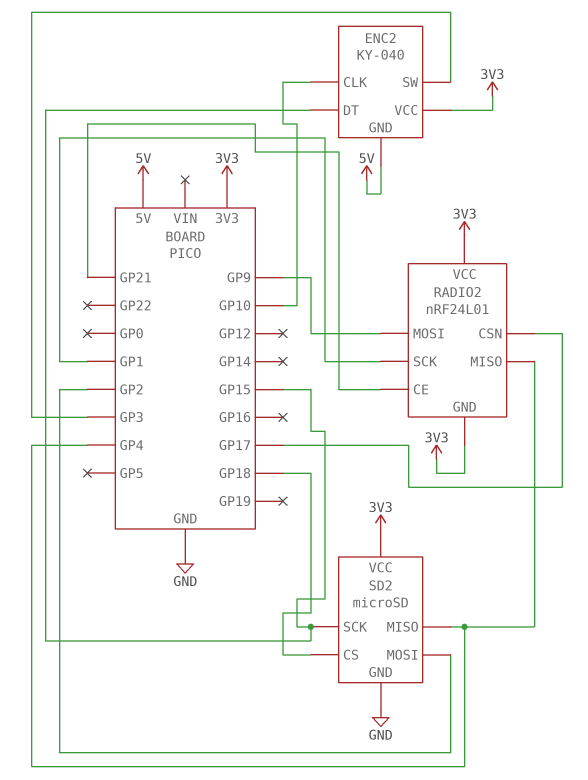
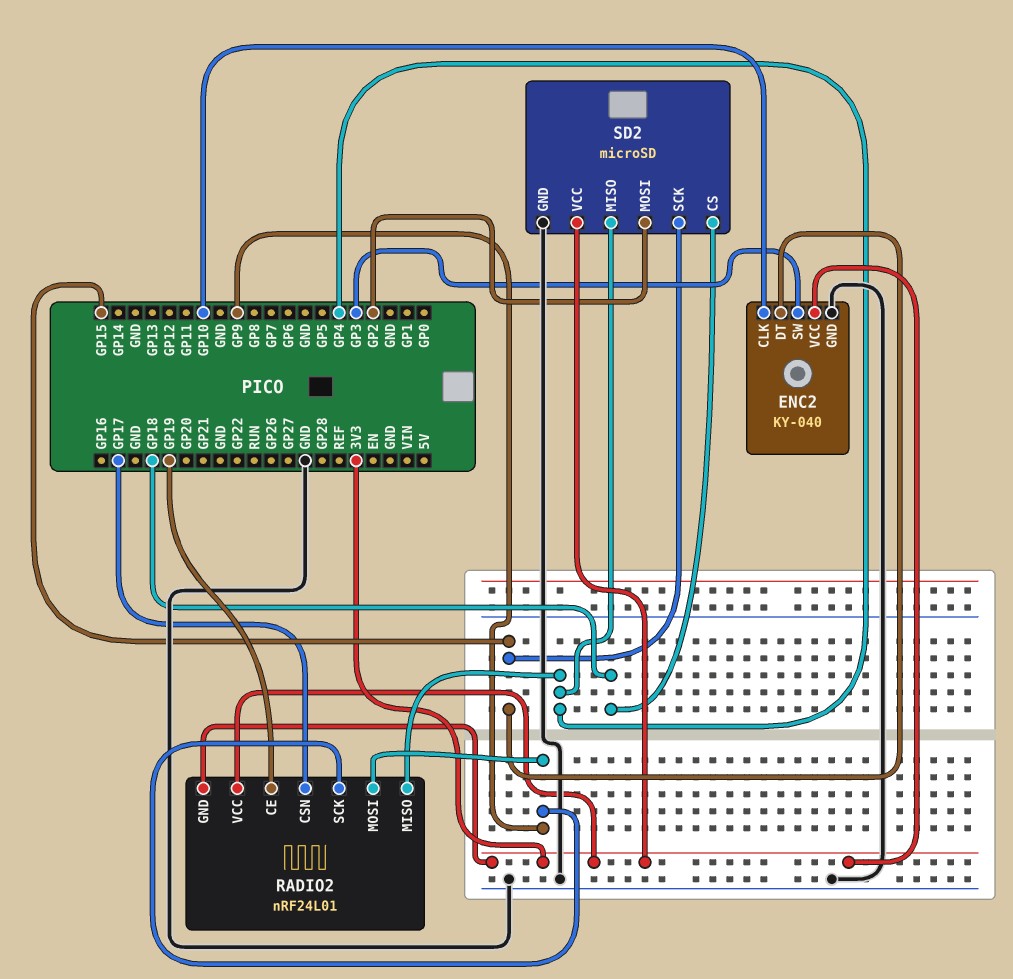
ENC2 pin GND: 5V -> GND
RADIO2 pin CE: GP21 -> GP19
RADIO2 pin SCK: GP1 -> GP9

